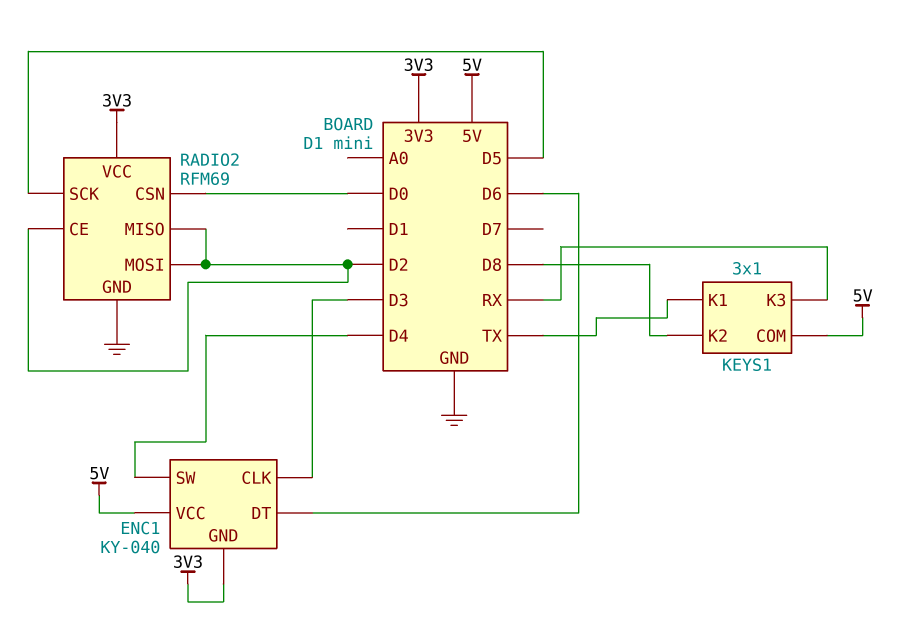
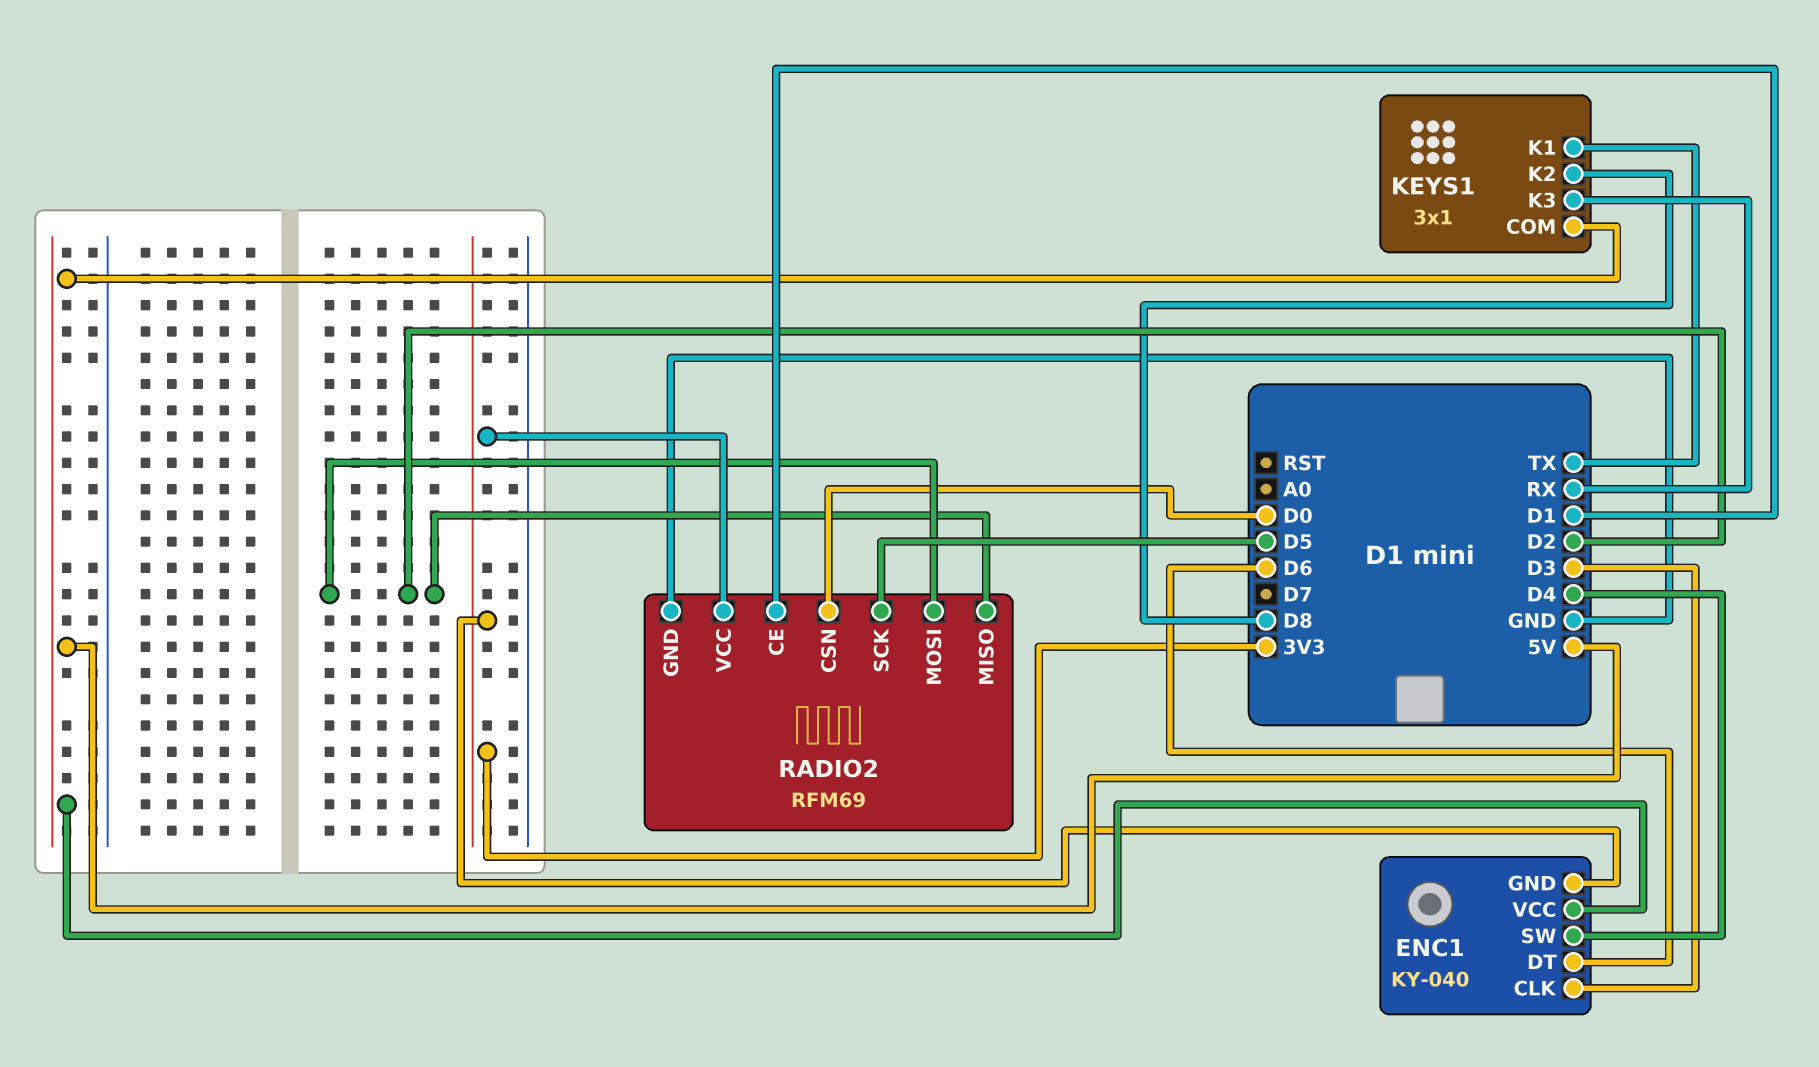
RADIO2 pin CE: D2 -> D1

